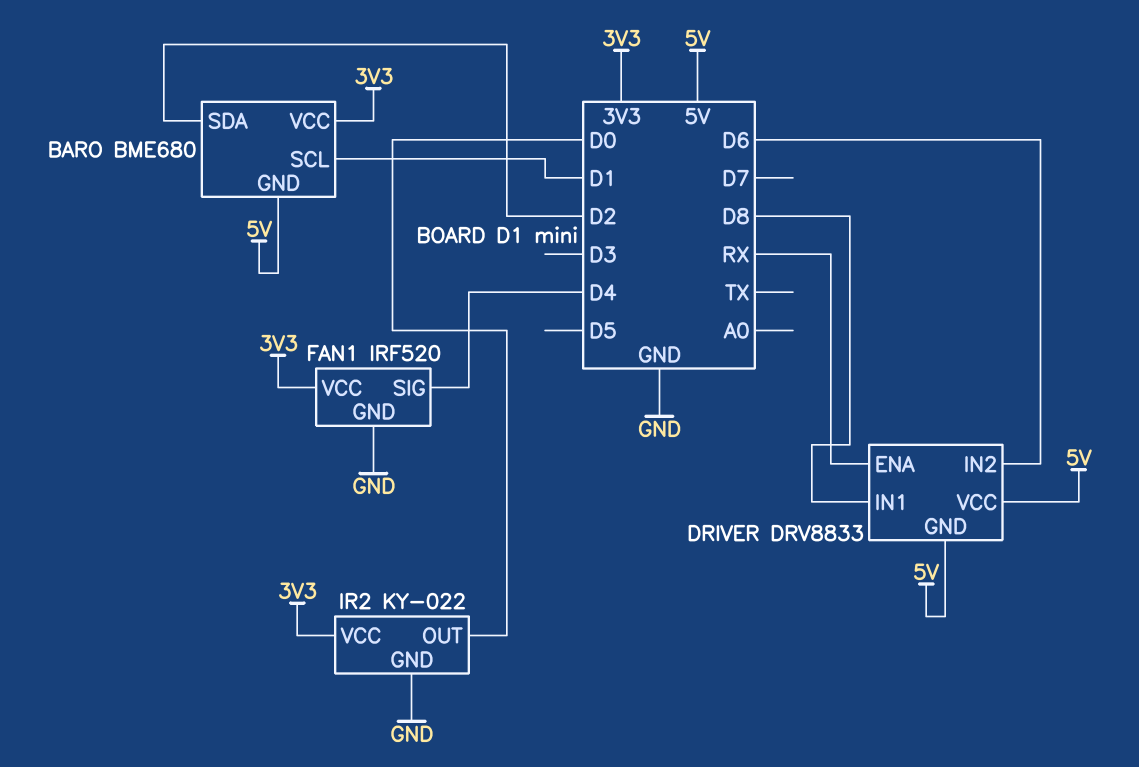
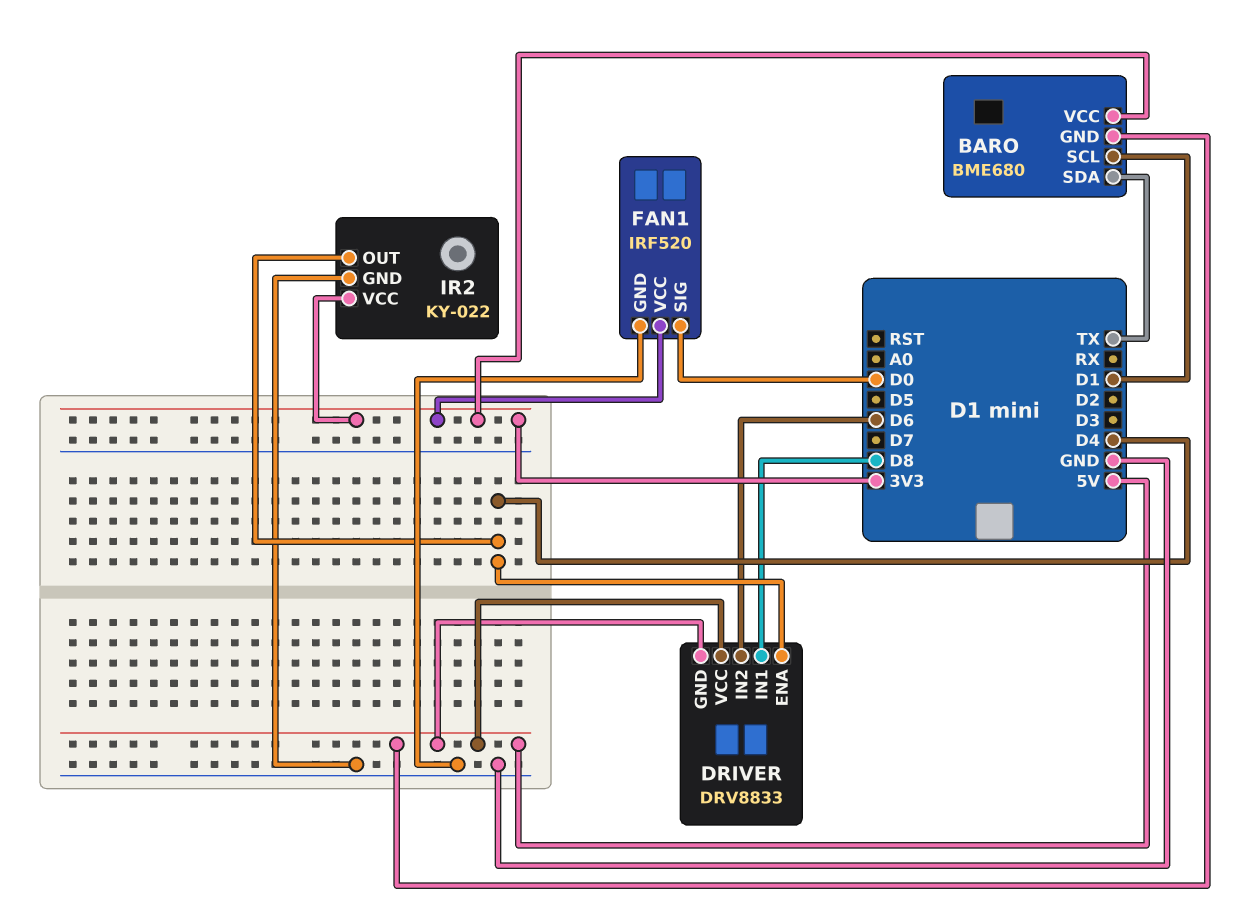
BARO pin SDA: D2 -> TX
DRIVER pin ENA: RX -> D4
FAN1 pin SIG: D4 -> D0
IR2 pin OUT: D0 -> D4

